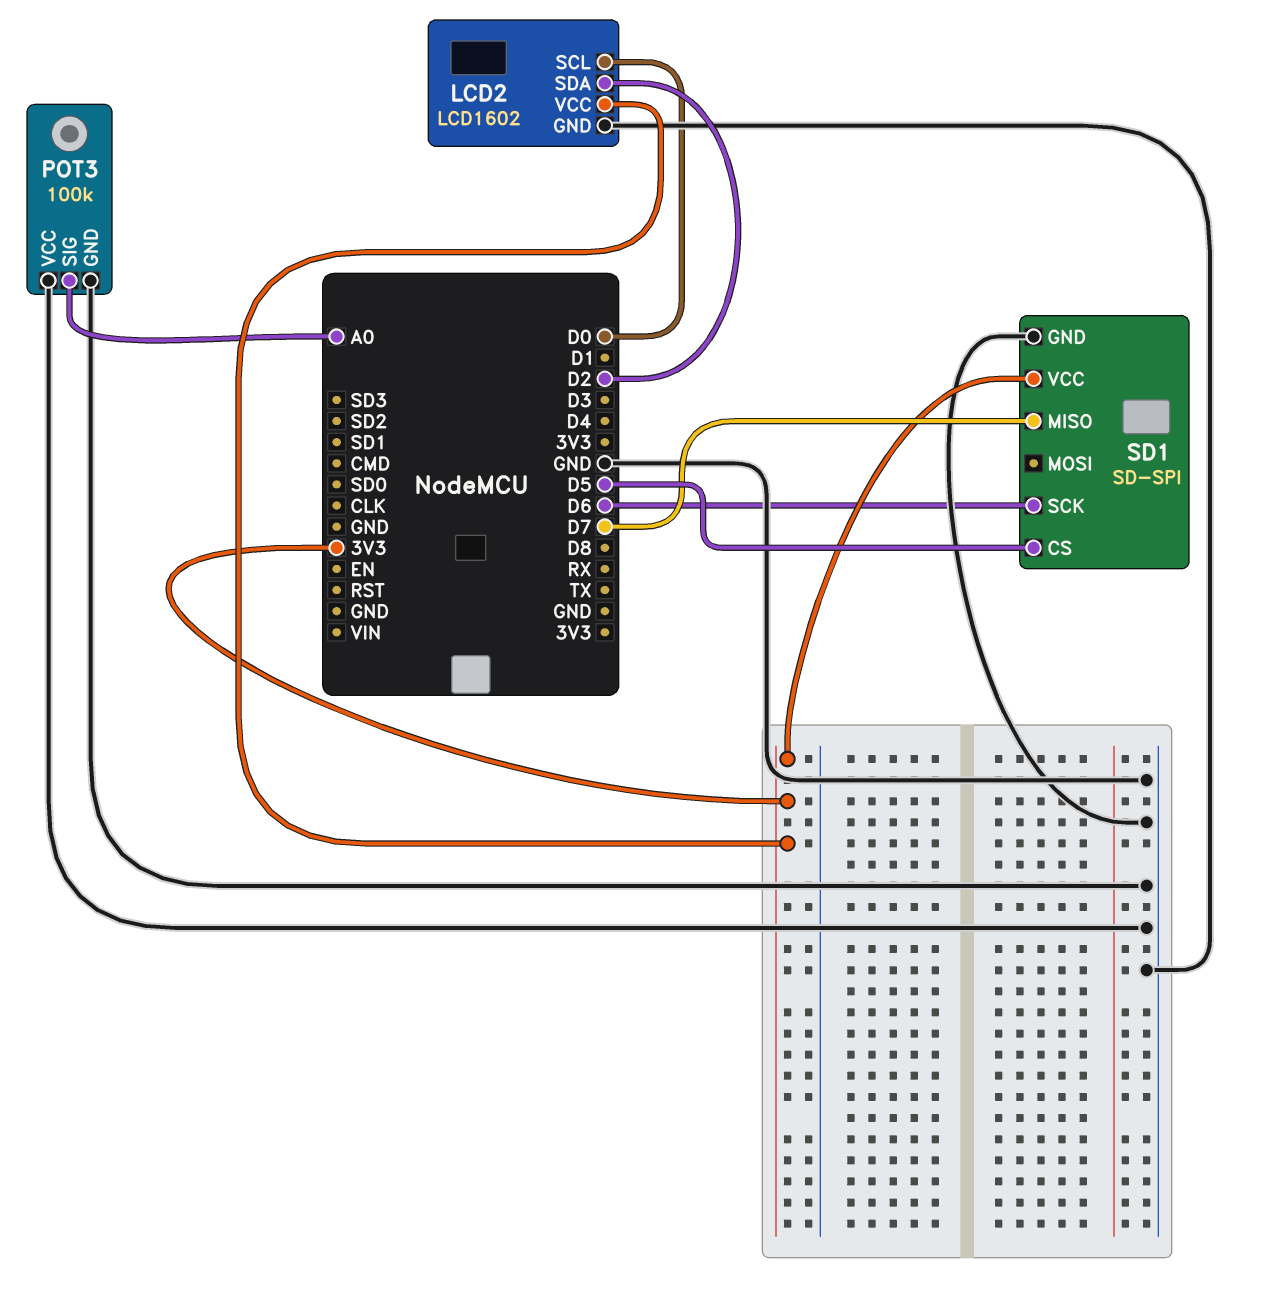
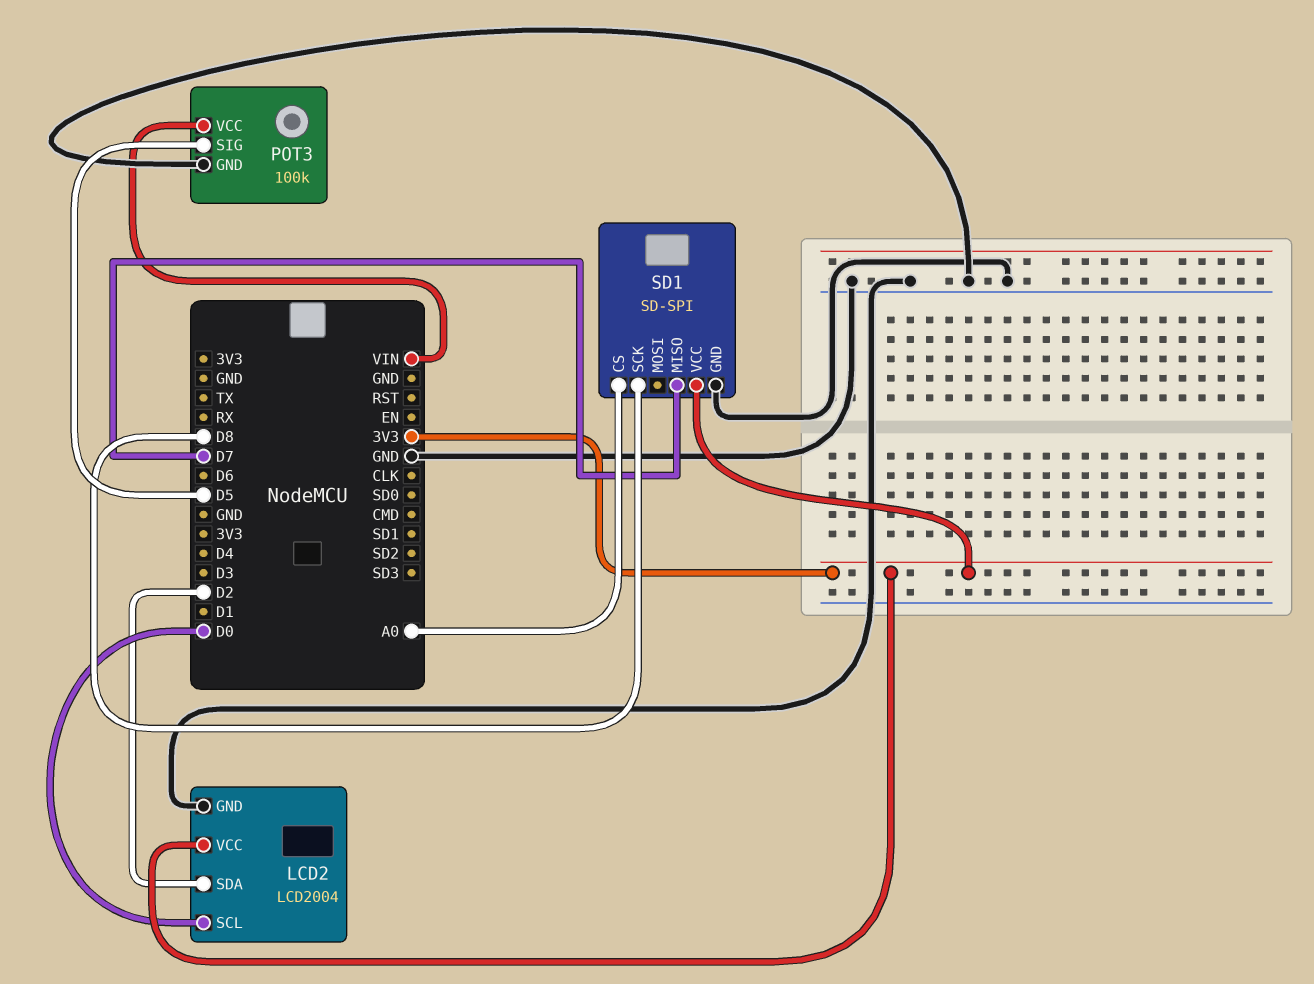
LCD2: LCD1602 -> LCD2004
POT3 pin SIG: A0 -> D5
POT3 pin VCC: GND -> VIN
SD1 pin CS: D5 -> A0
SD1 pin SCK: D6 -> D8

